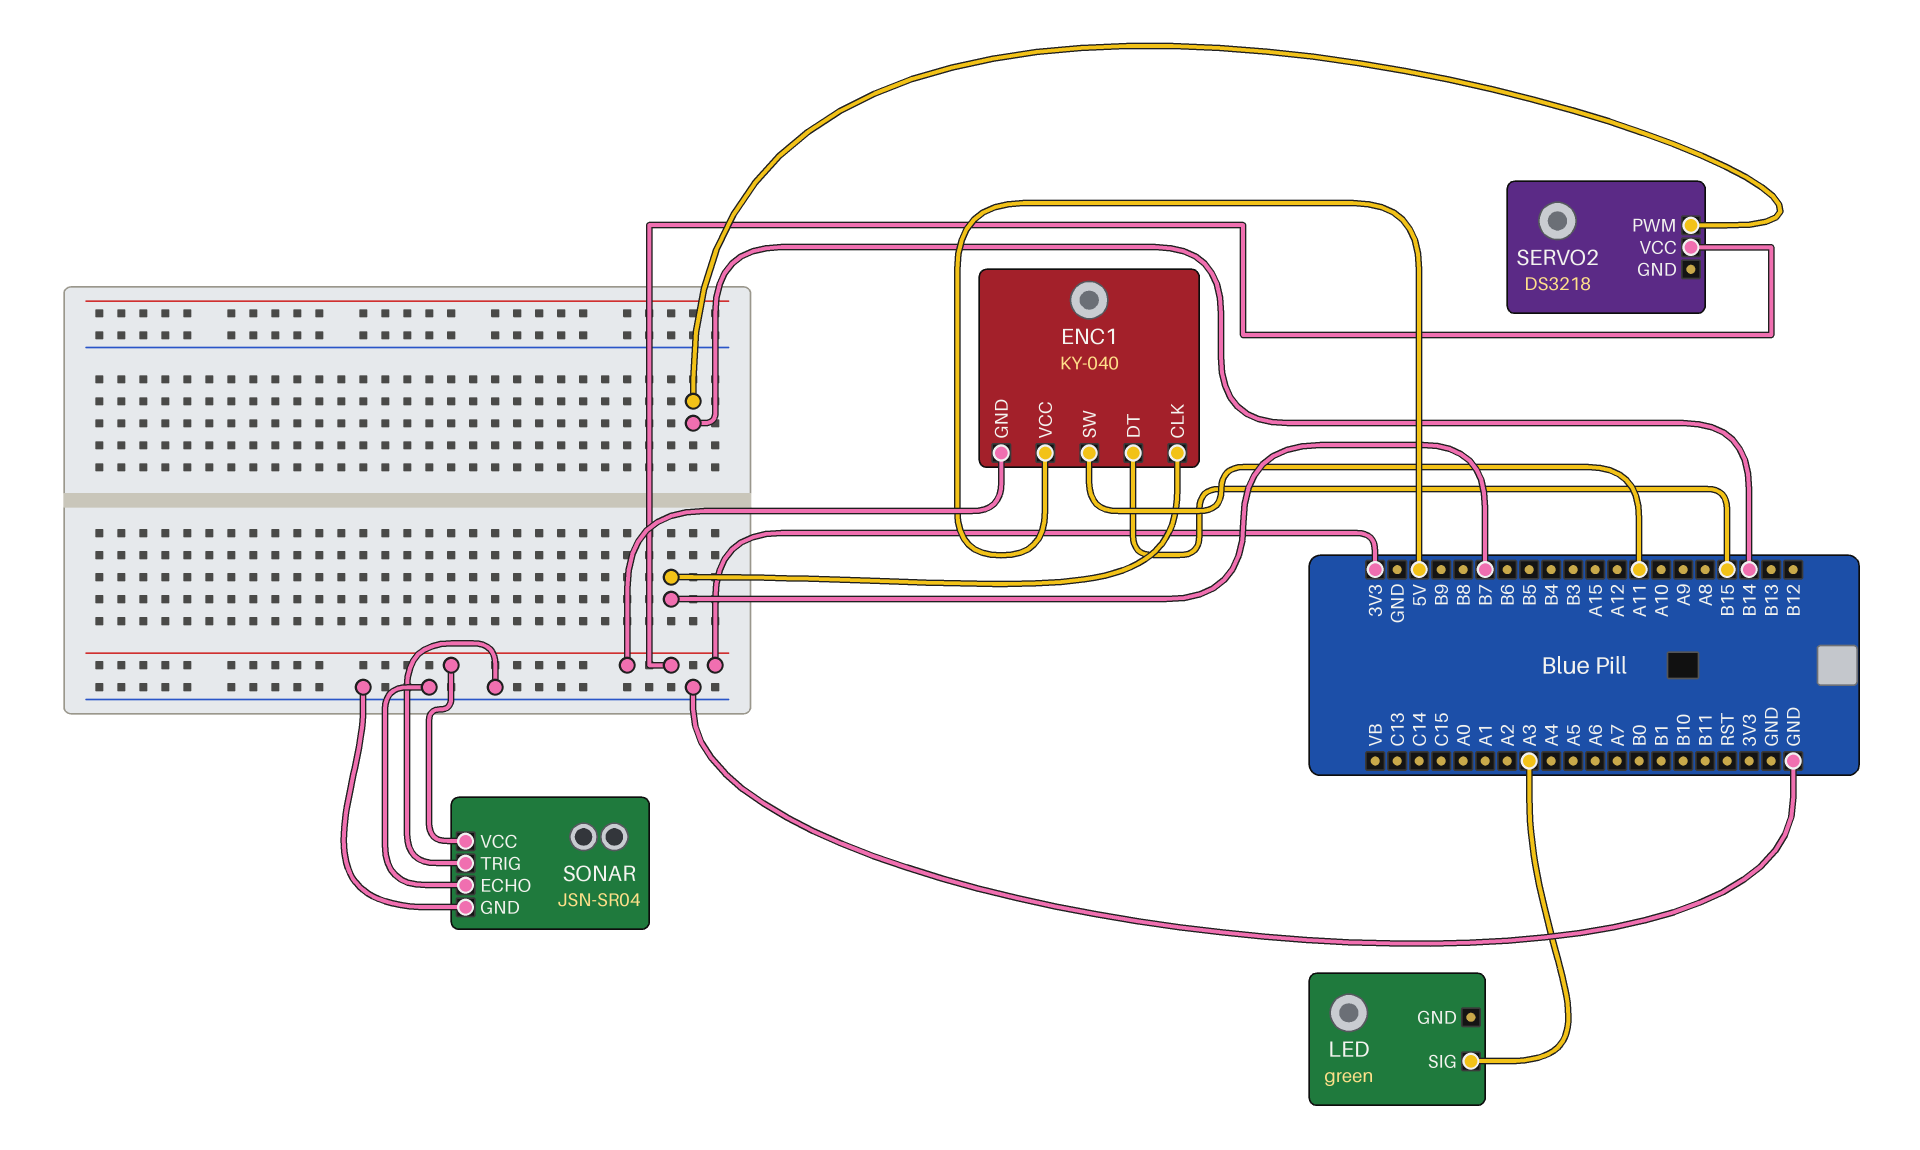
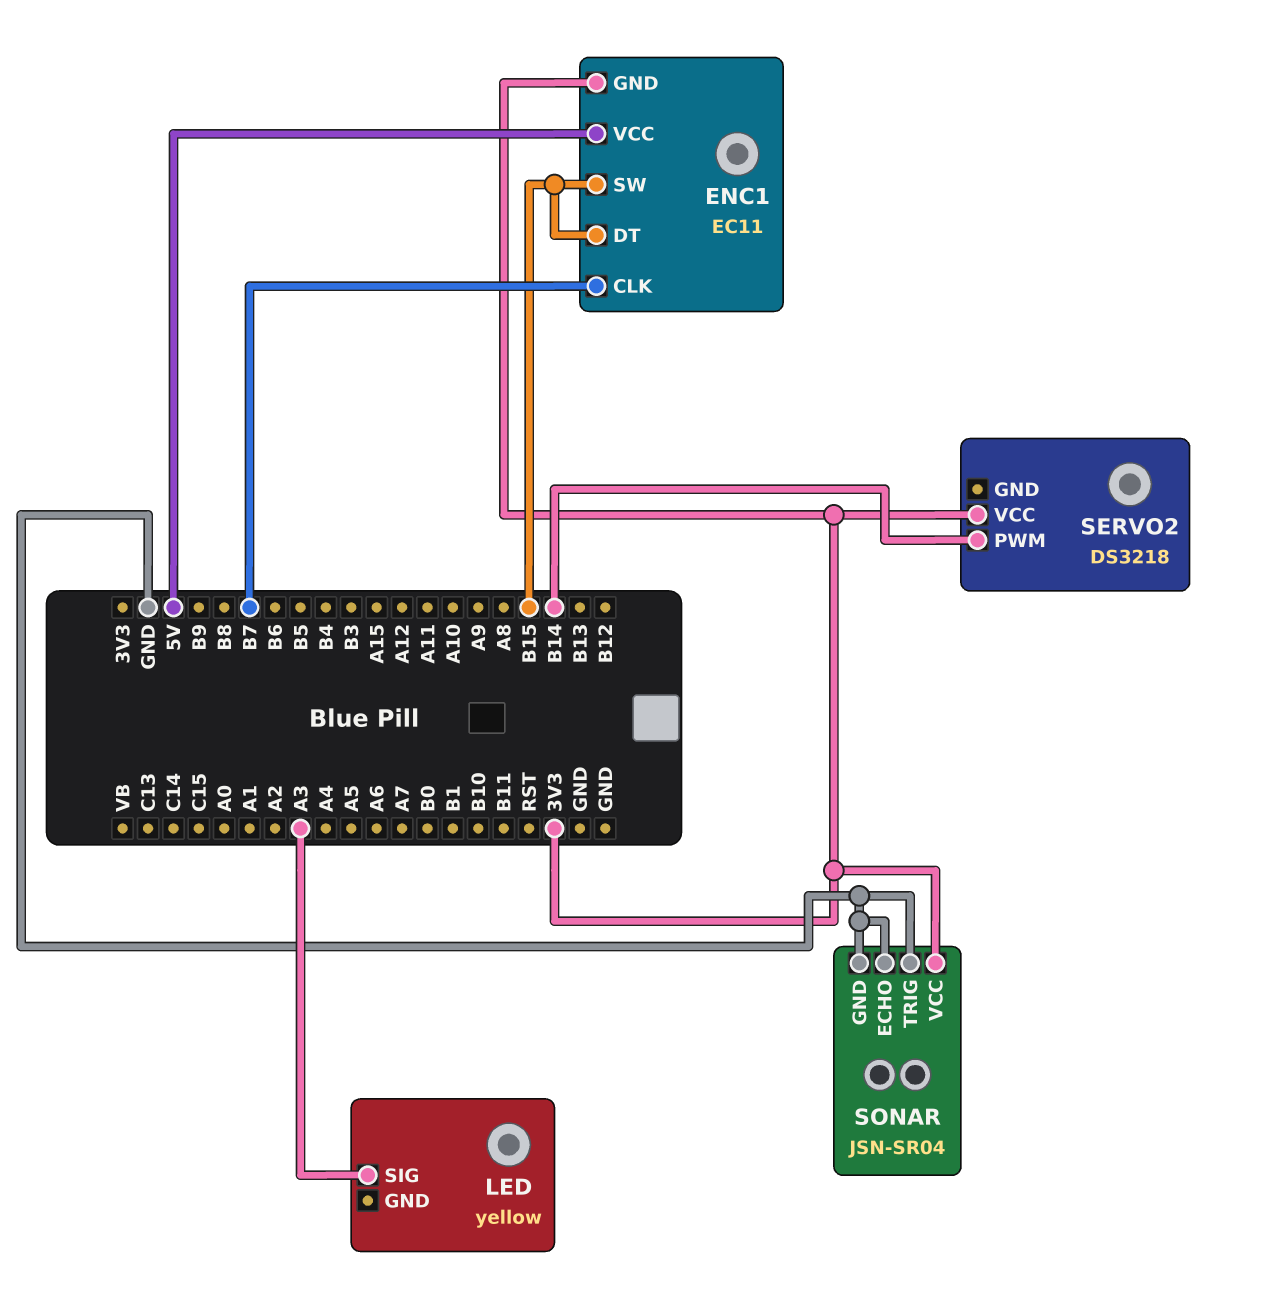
ENC1: KY-040 -> EC11
ENC1 pin SW: A11 -> B15
LED: green -> yellow

